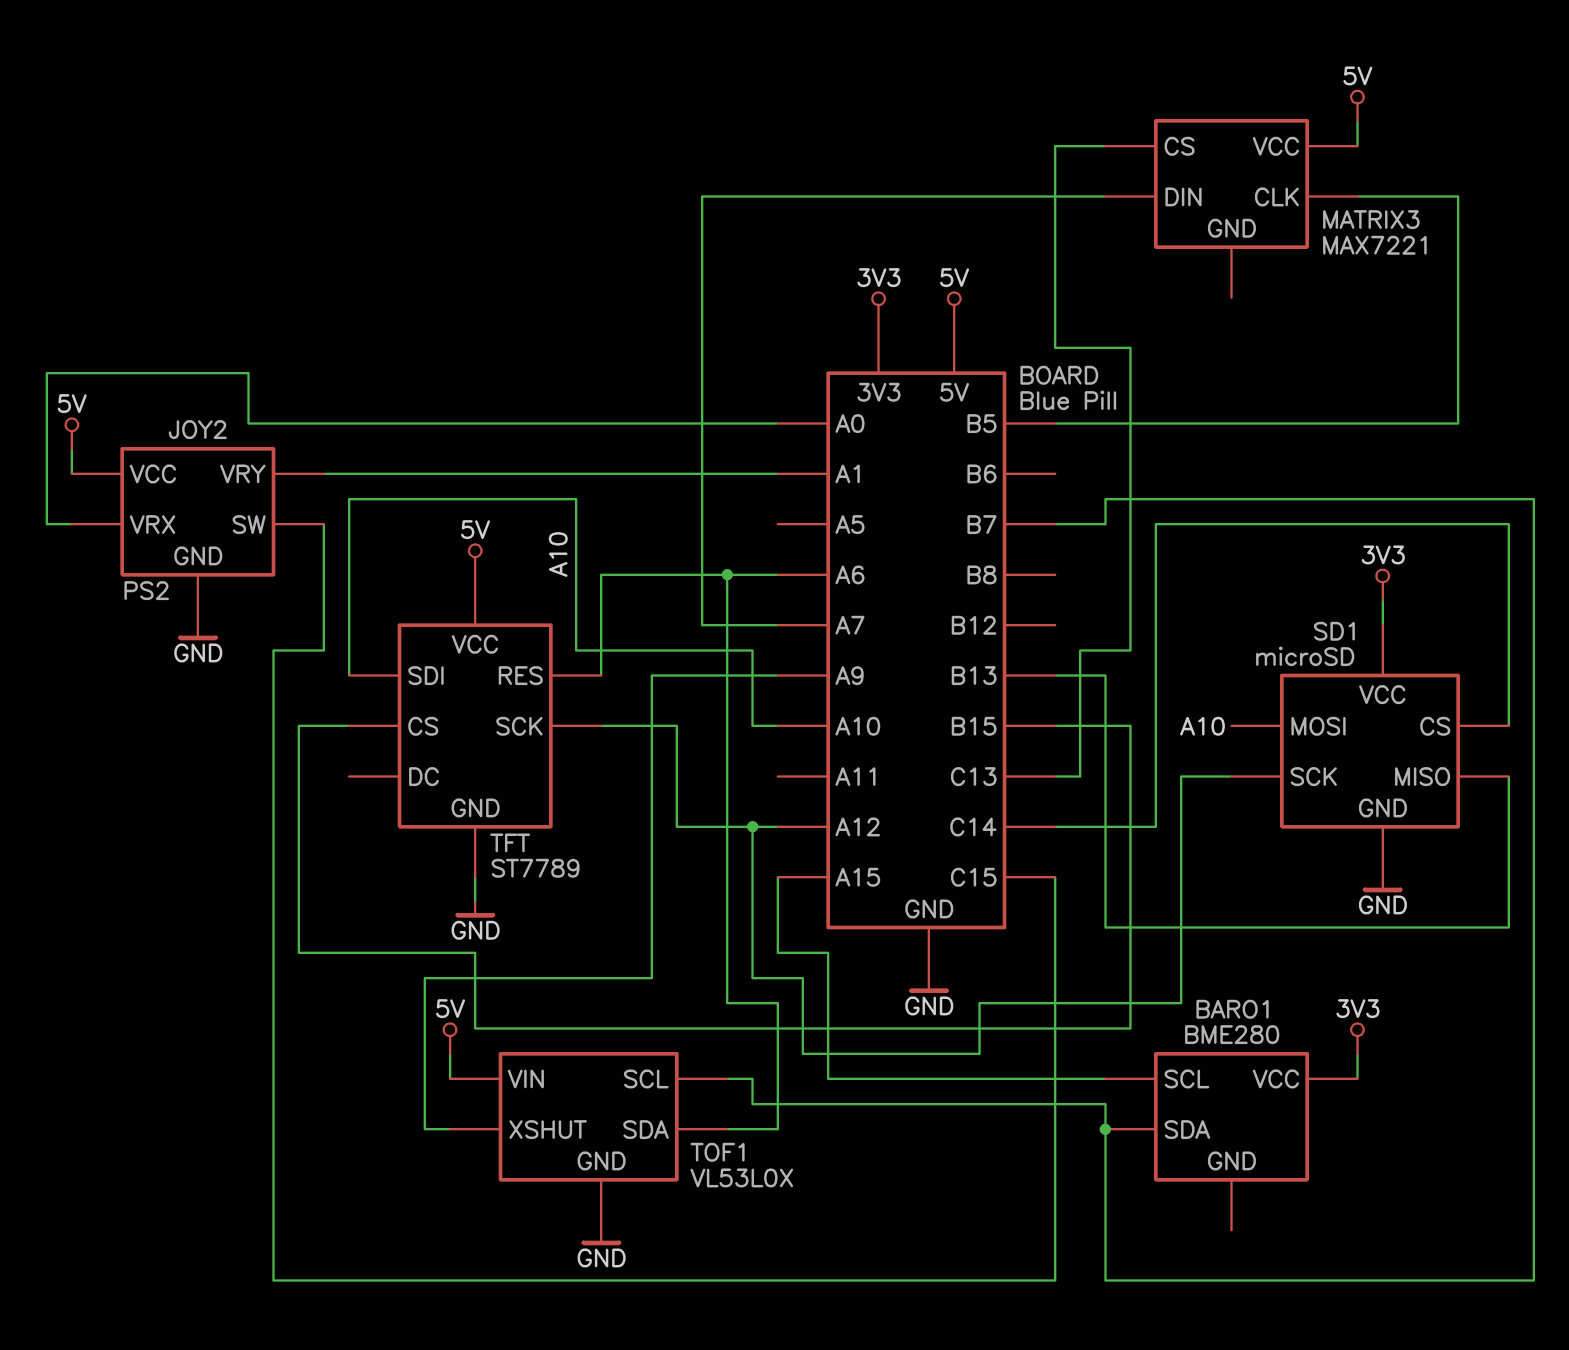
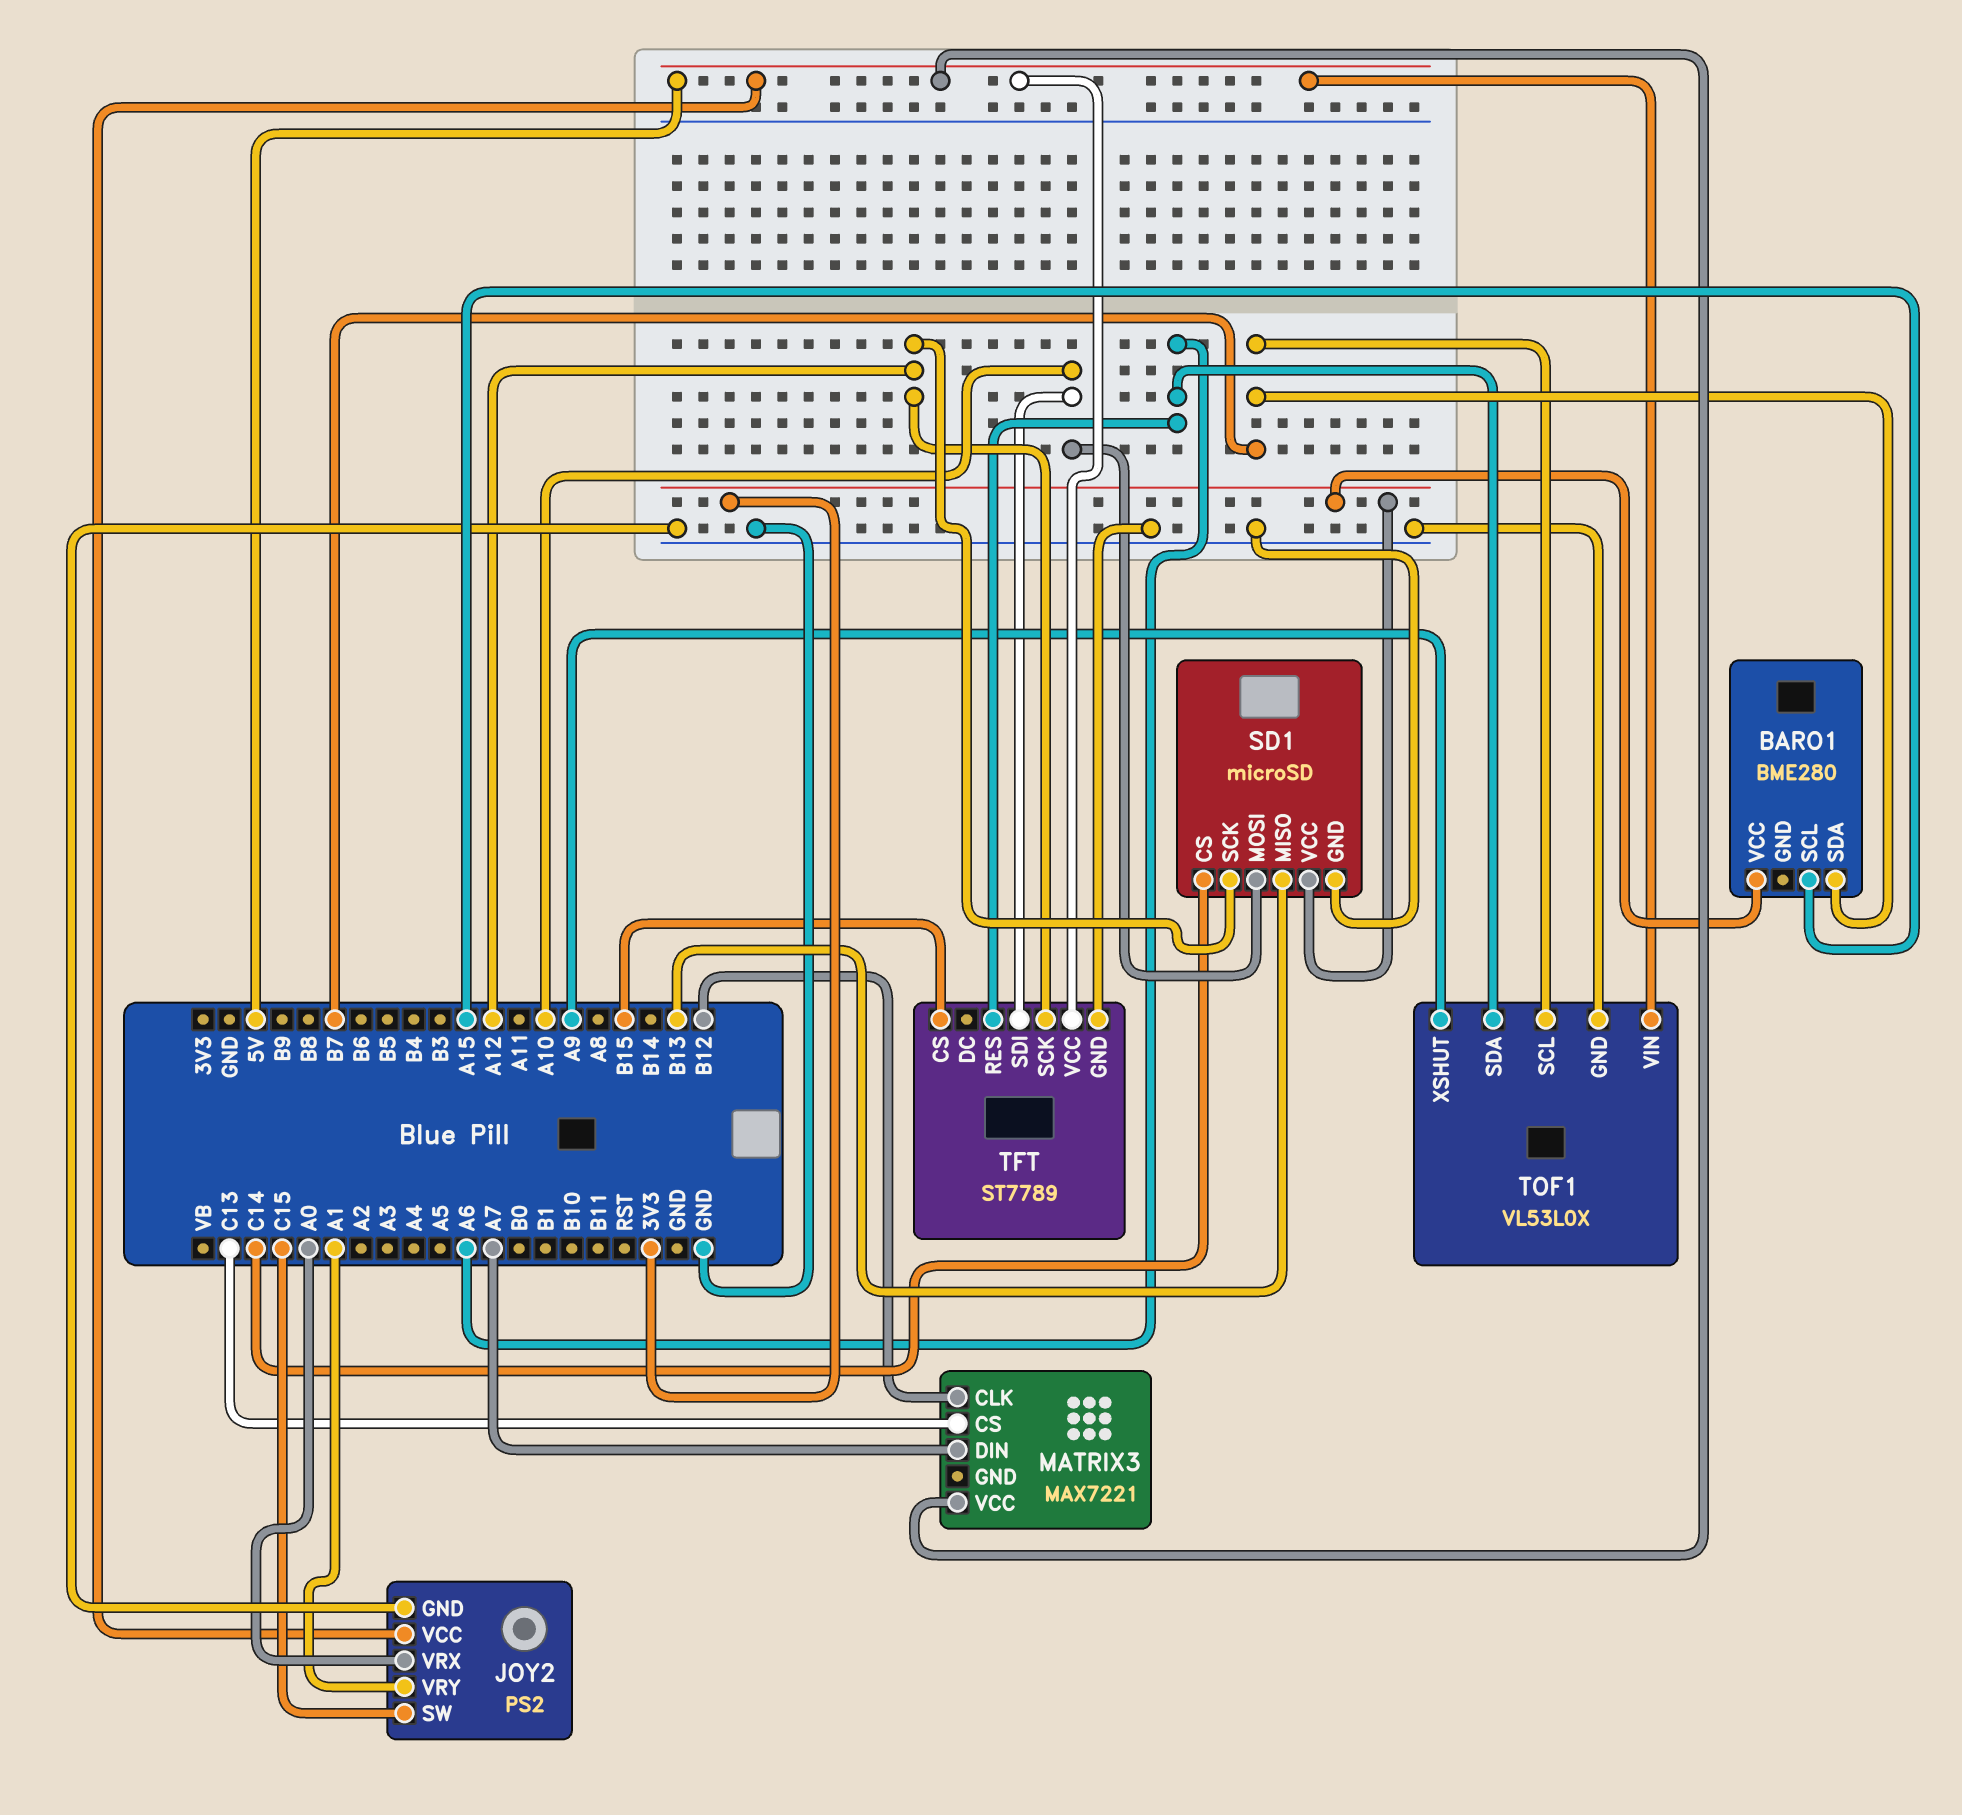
MATRIX3 pin CLK: B5 -> B12

